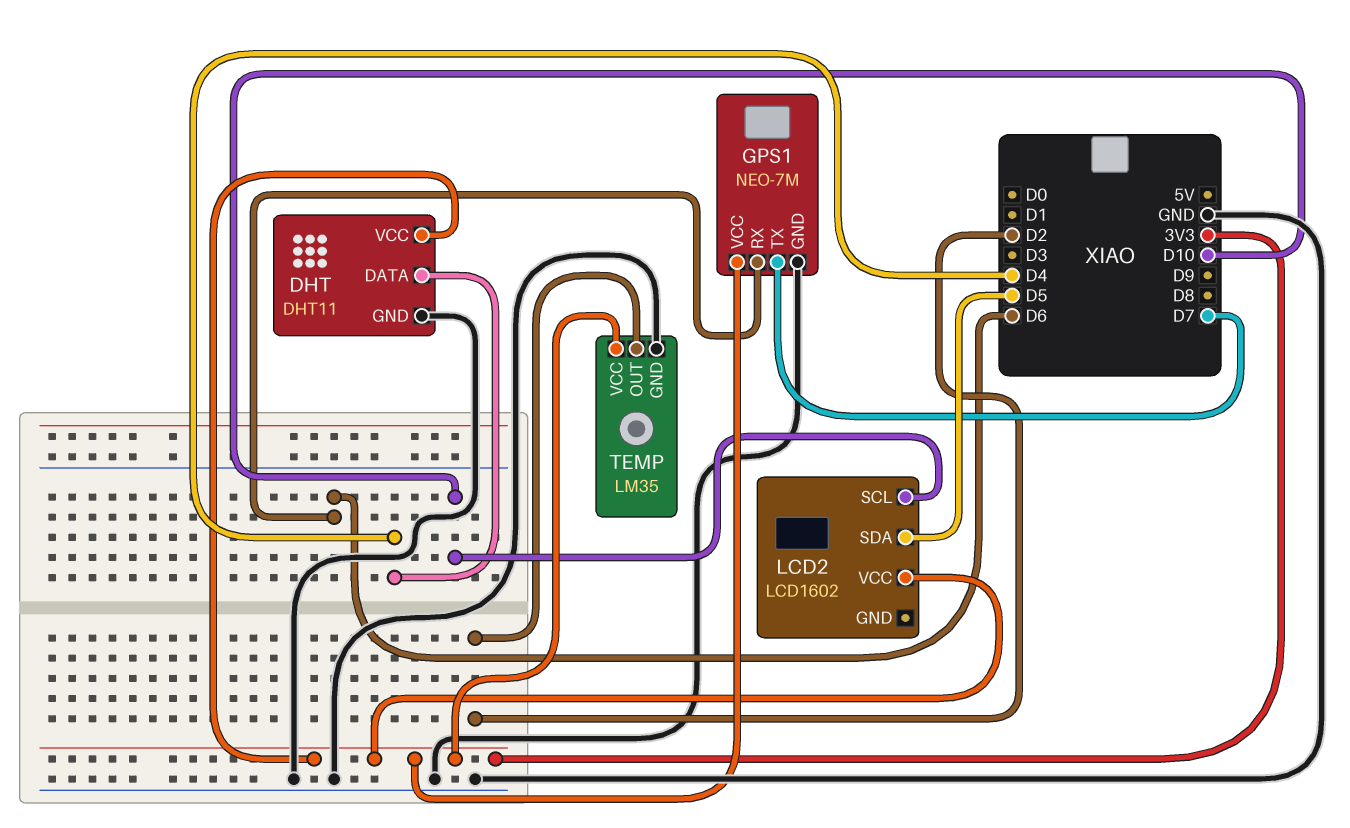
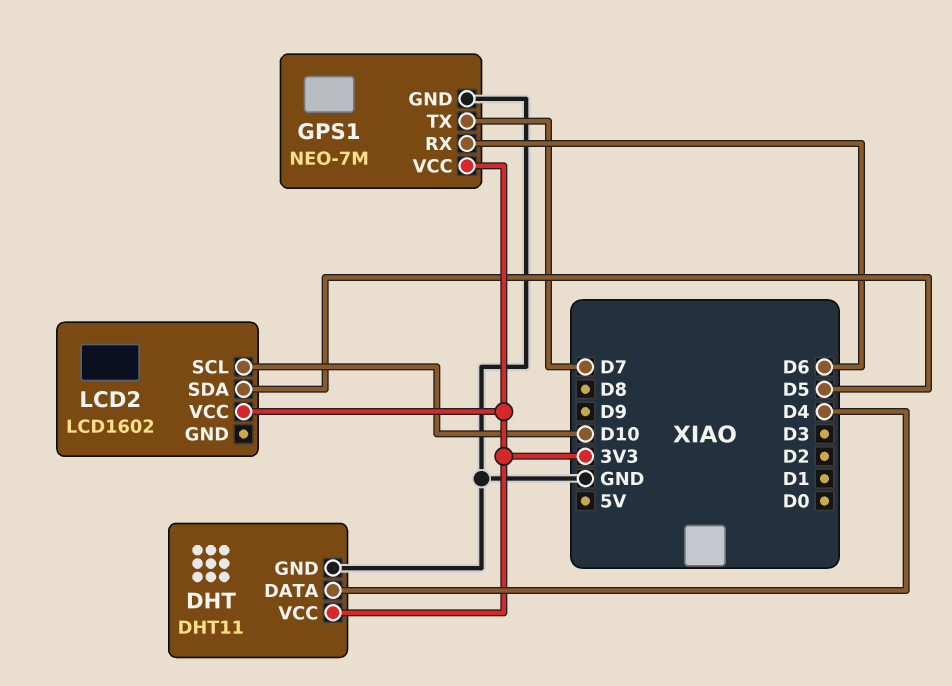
TEMP: LM35 -> none
TEMP pin GND: GND -> none
TEMP pin OUT: D2 -> none
TEMP pin VCC: 3V3 -> none

